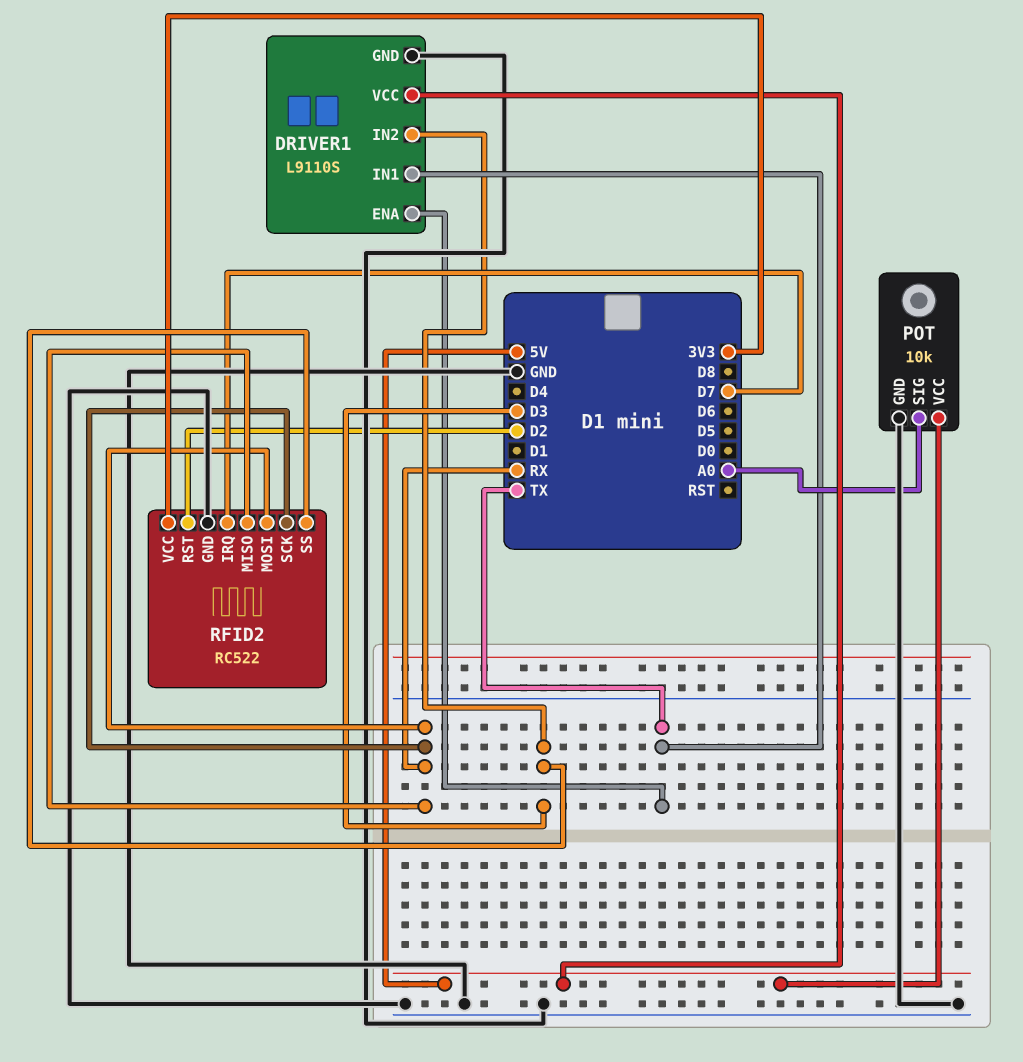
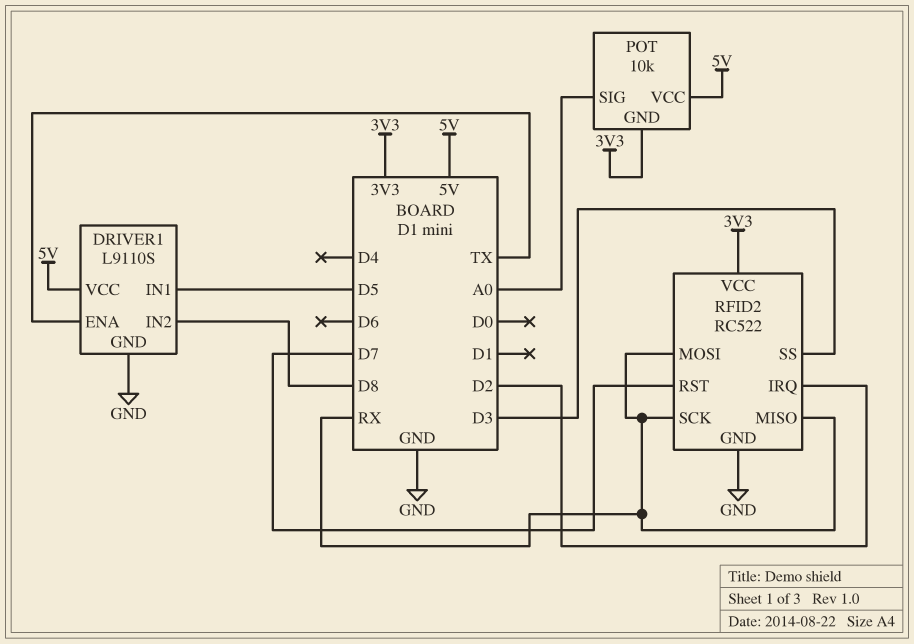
DRIVER1 pin IN1: TX -> D5
DRIVER1 pin IN2: D3 -> D8
POT pin GND: GND -> 3V3
RFID2 pin IRQ: D7 -> D2
RFID2 pin RST: D2 -> D7

